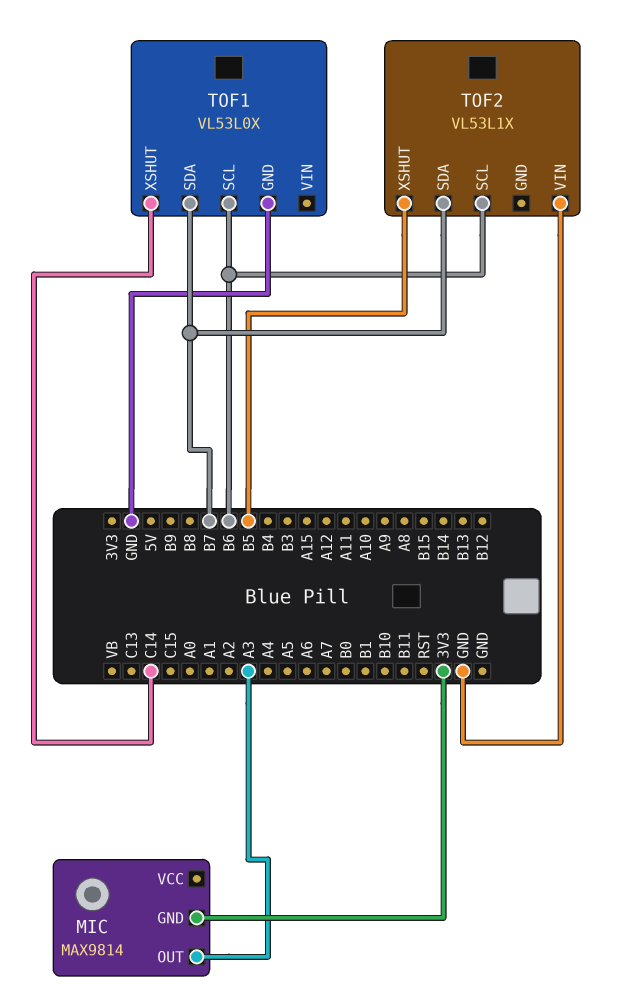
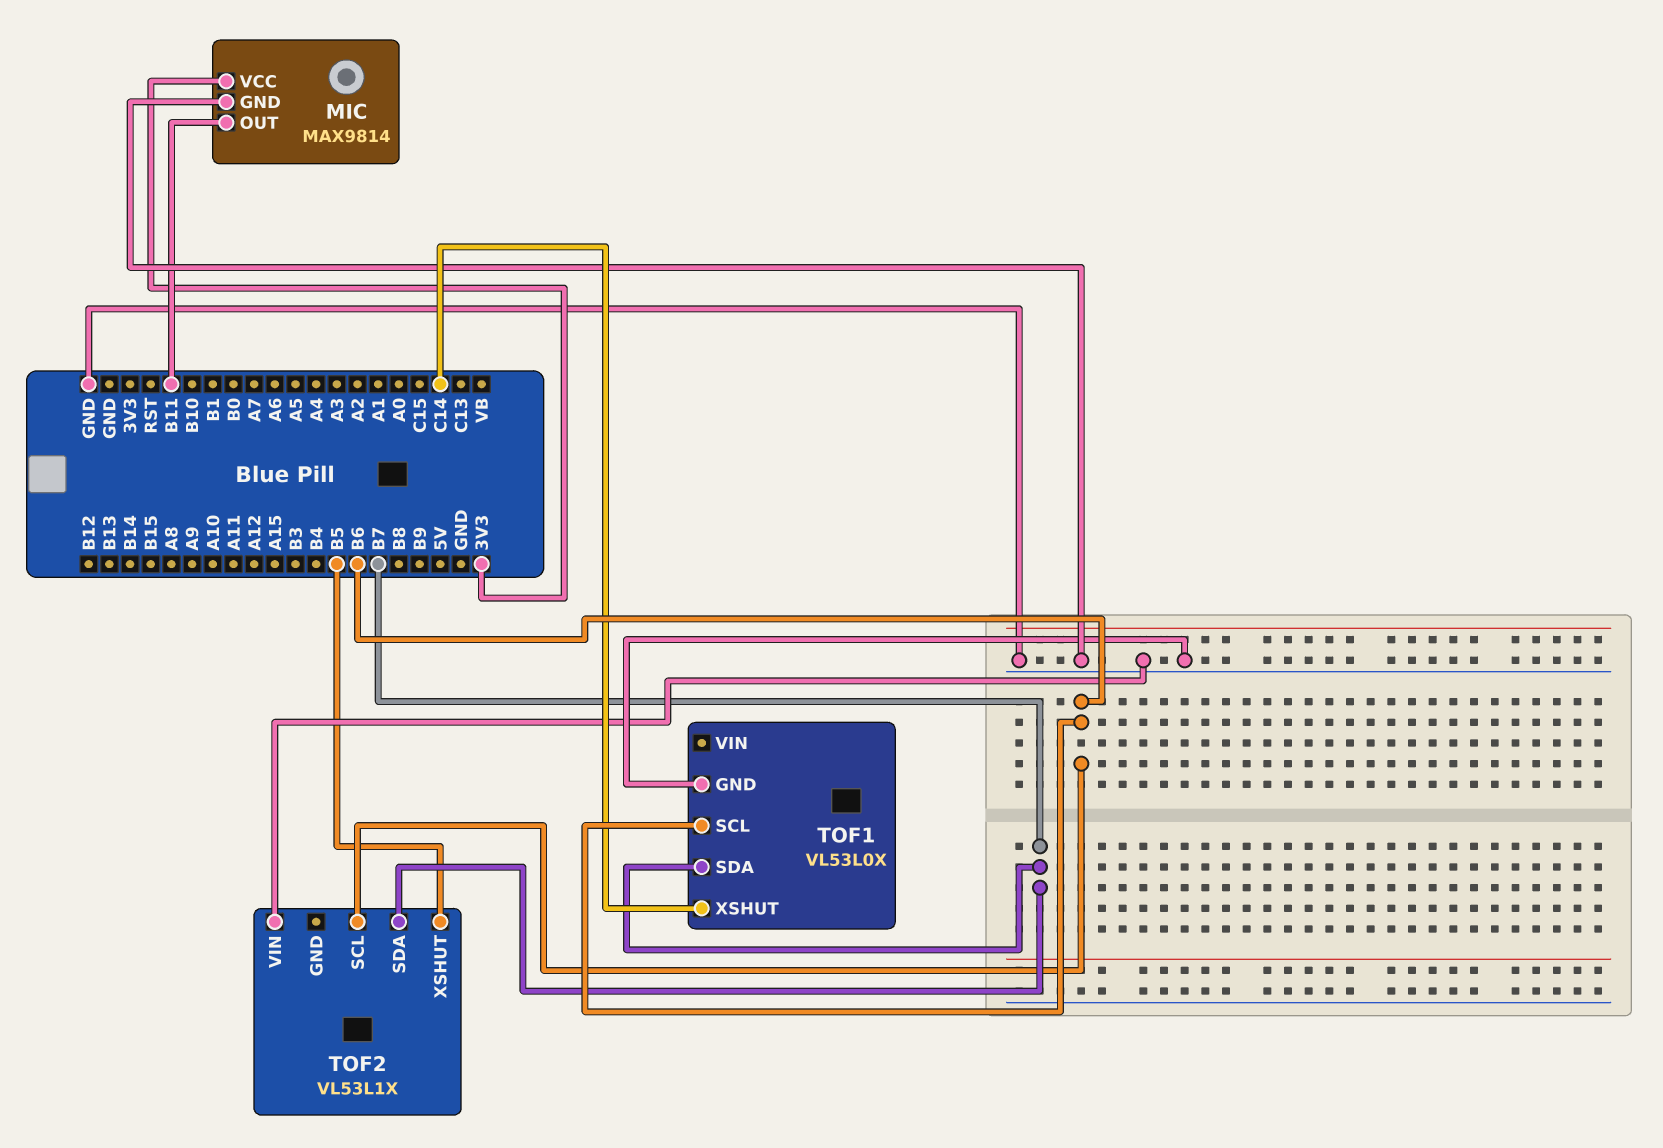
MIC pin GND: 3V3 -> GND
MIC pin OUT: A3 -> B11
MIC pin VCC: none -> 3V3

